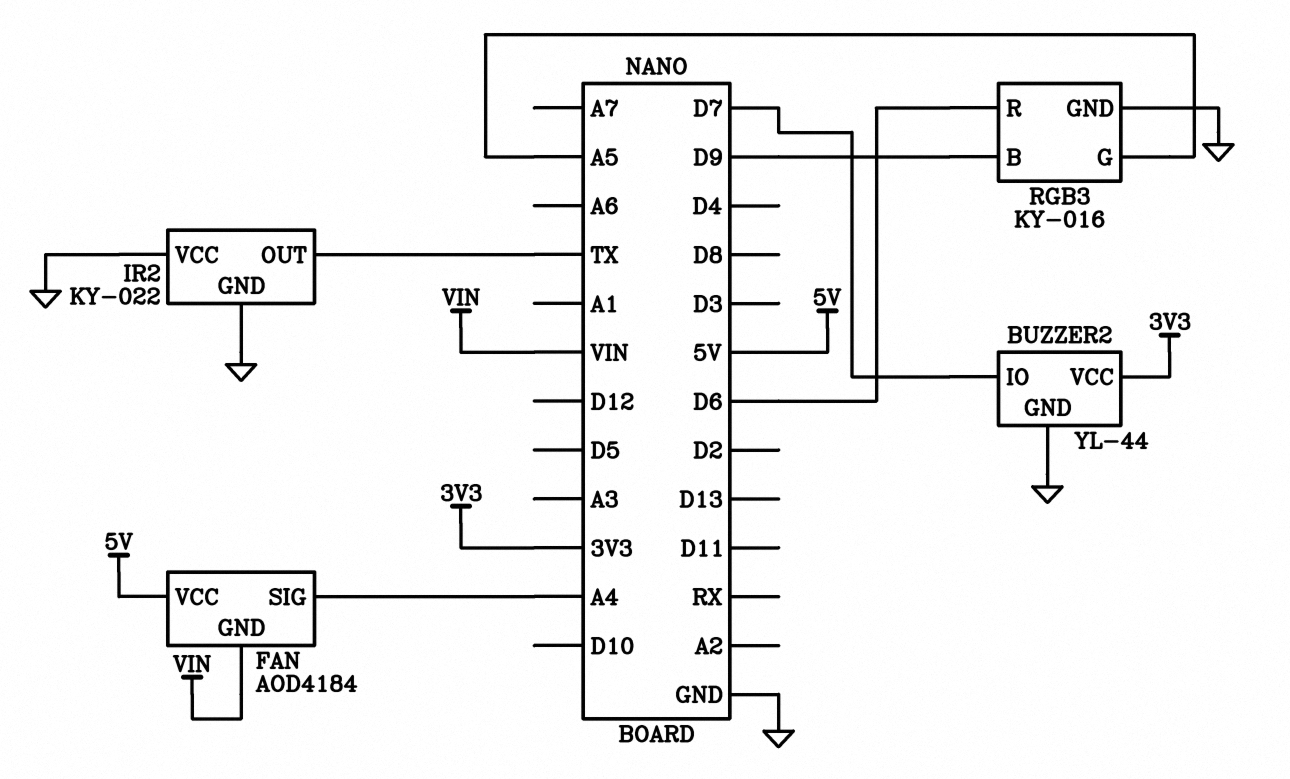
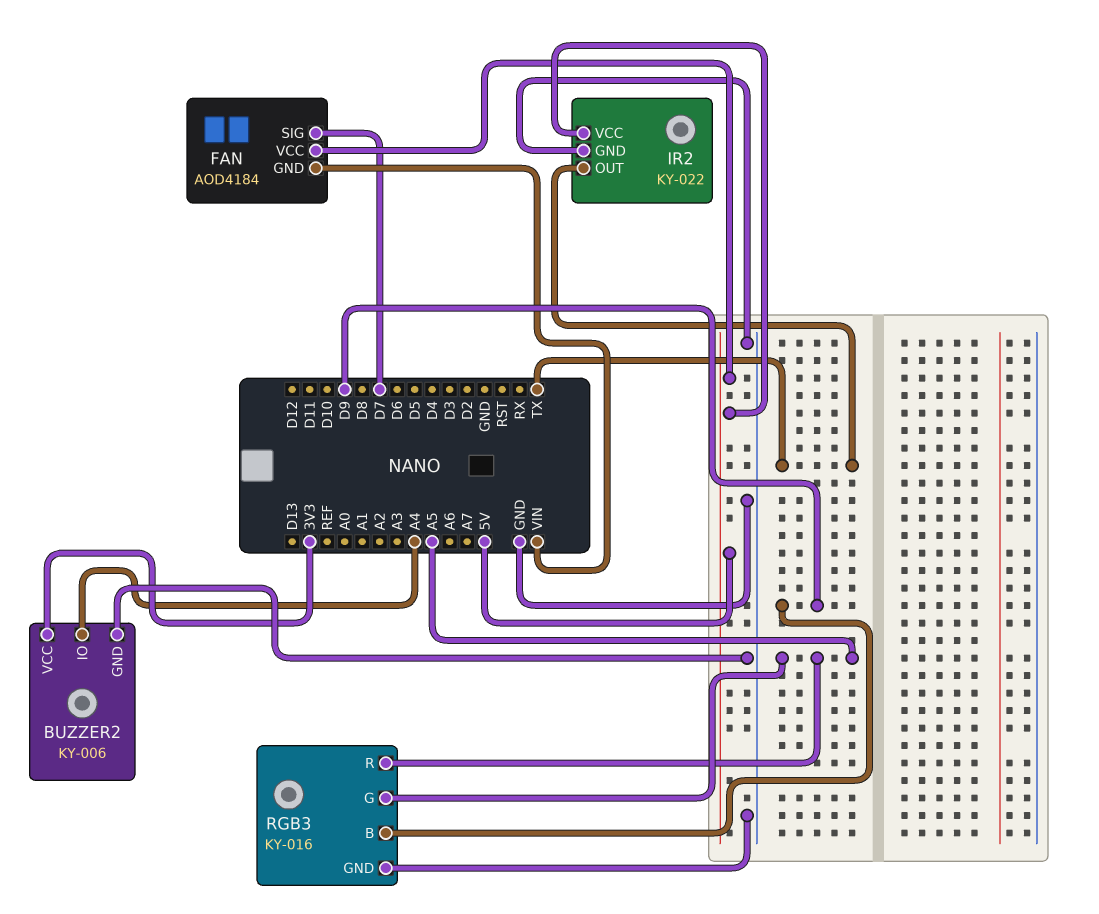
BUZZER2: YL-44 -> KY-006
BUZZER2 pin IO: D7 -> A4
FAN pin SIG: A4 -> D7
IR2 pin VCC: GND -> 5V
RGB3 pin R: D6 -> A5

